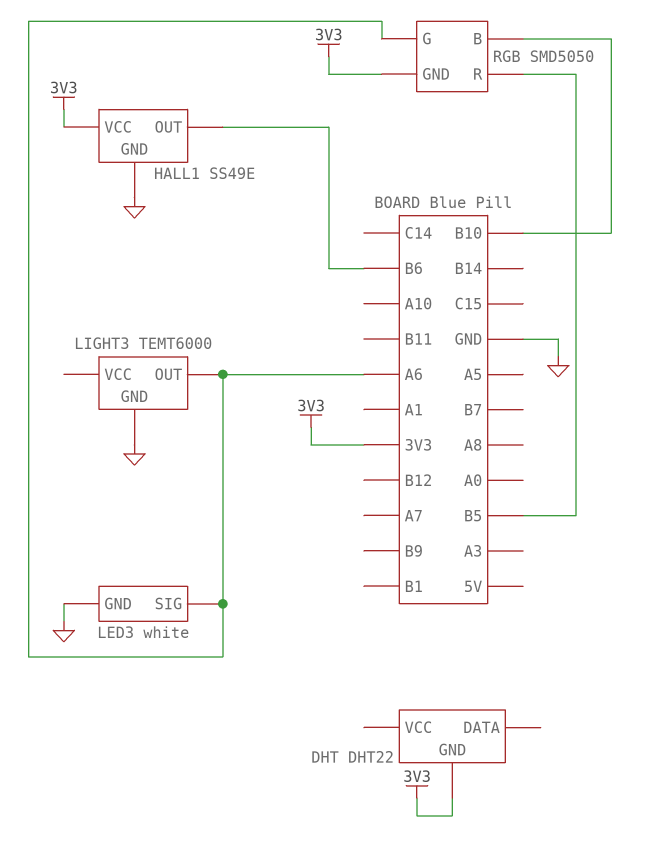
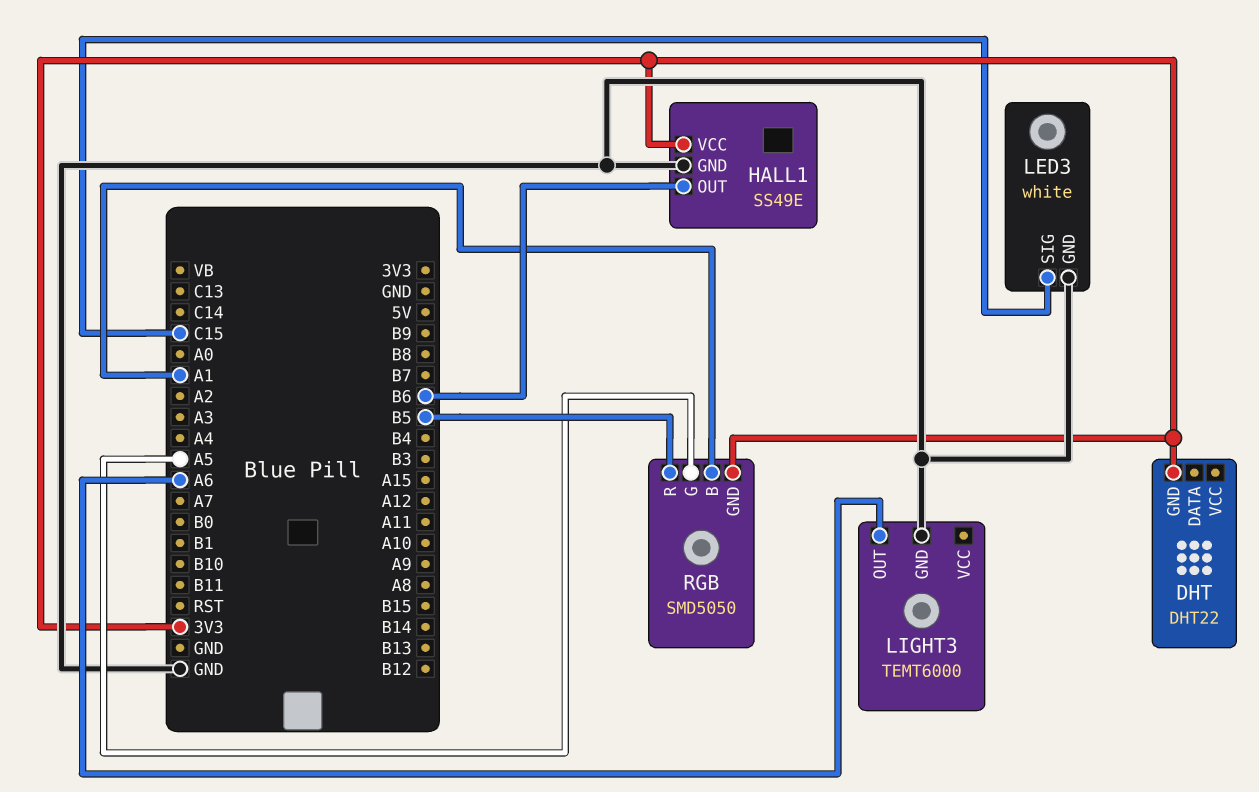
LED3 pin SIG: A6 -> C15
RGB pin B: B10 -> A1
RGB pin G: A6 -> A5

